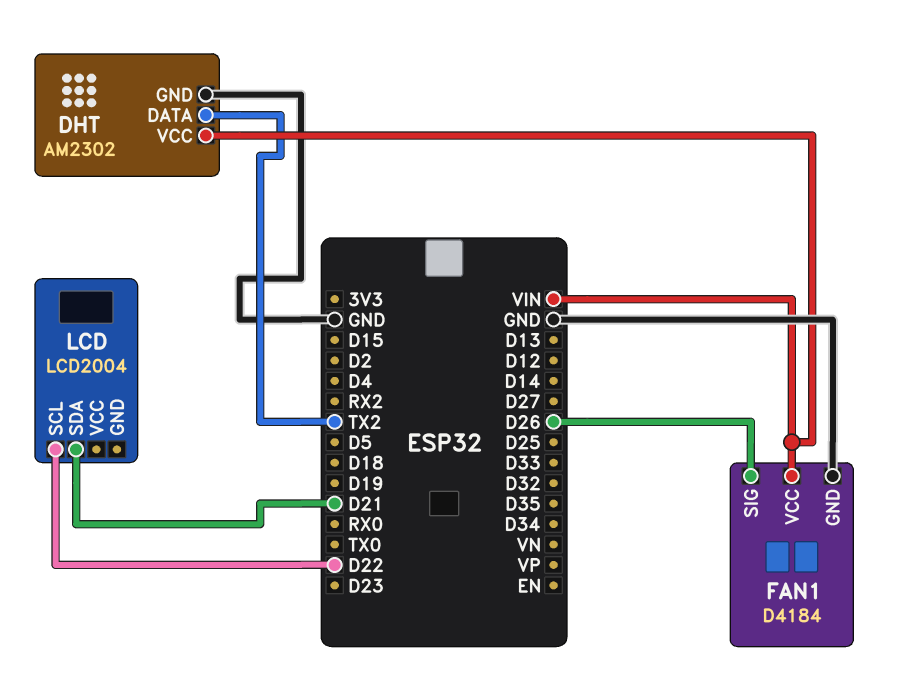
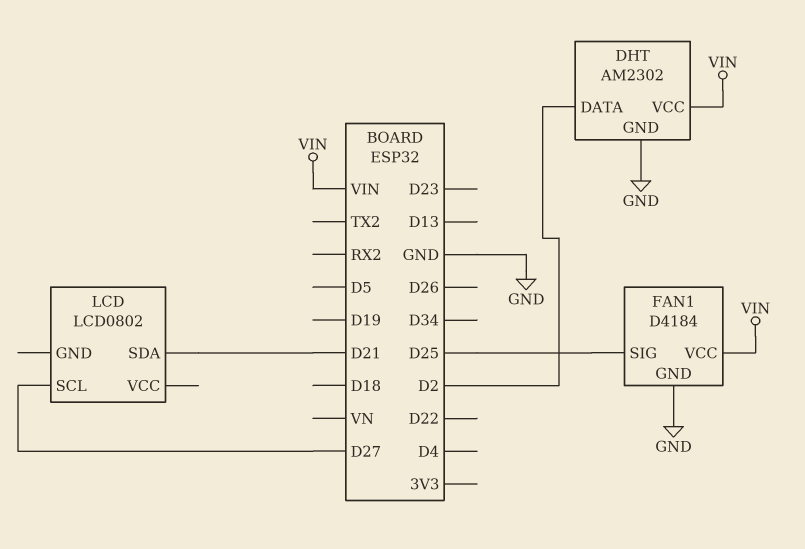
DHT pin DATA: TX2 -> D2
FAN1 pin SIG: D26 -> D25
LCD: LCD2004 -> LCD0802
LCD pin SCL: D22 -> D27

